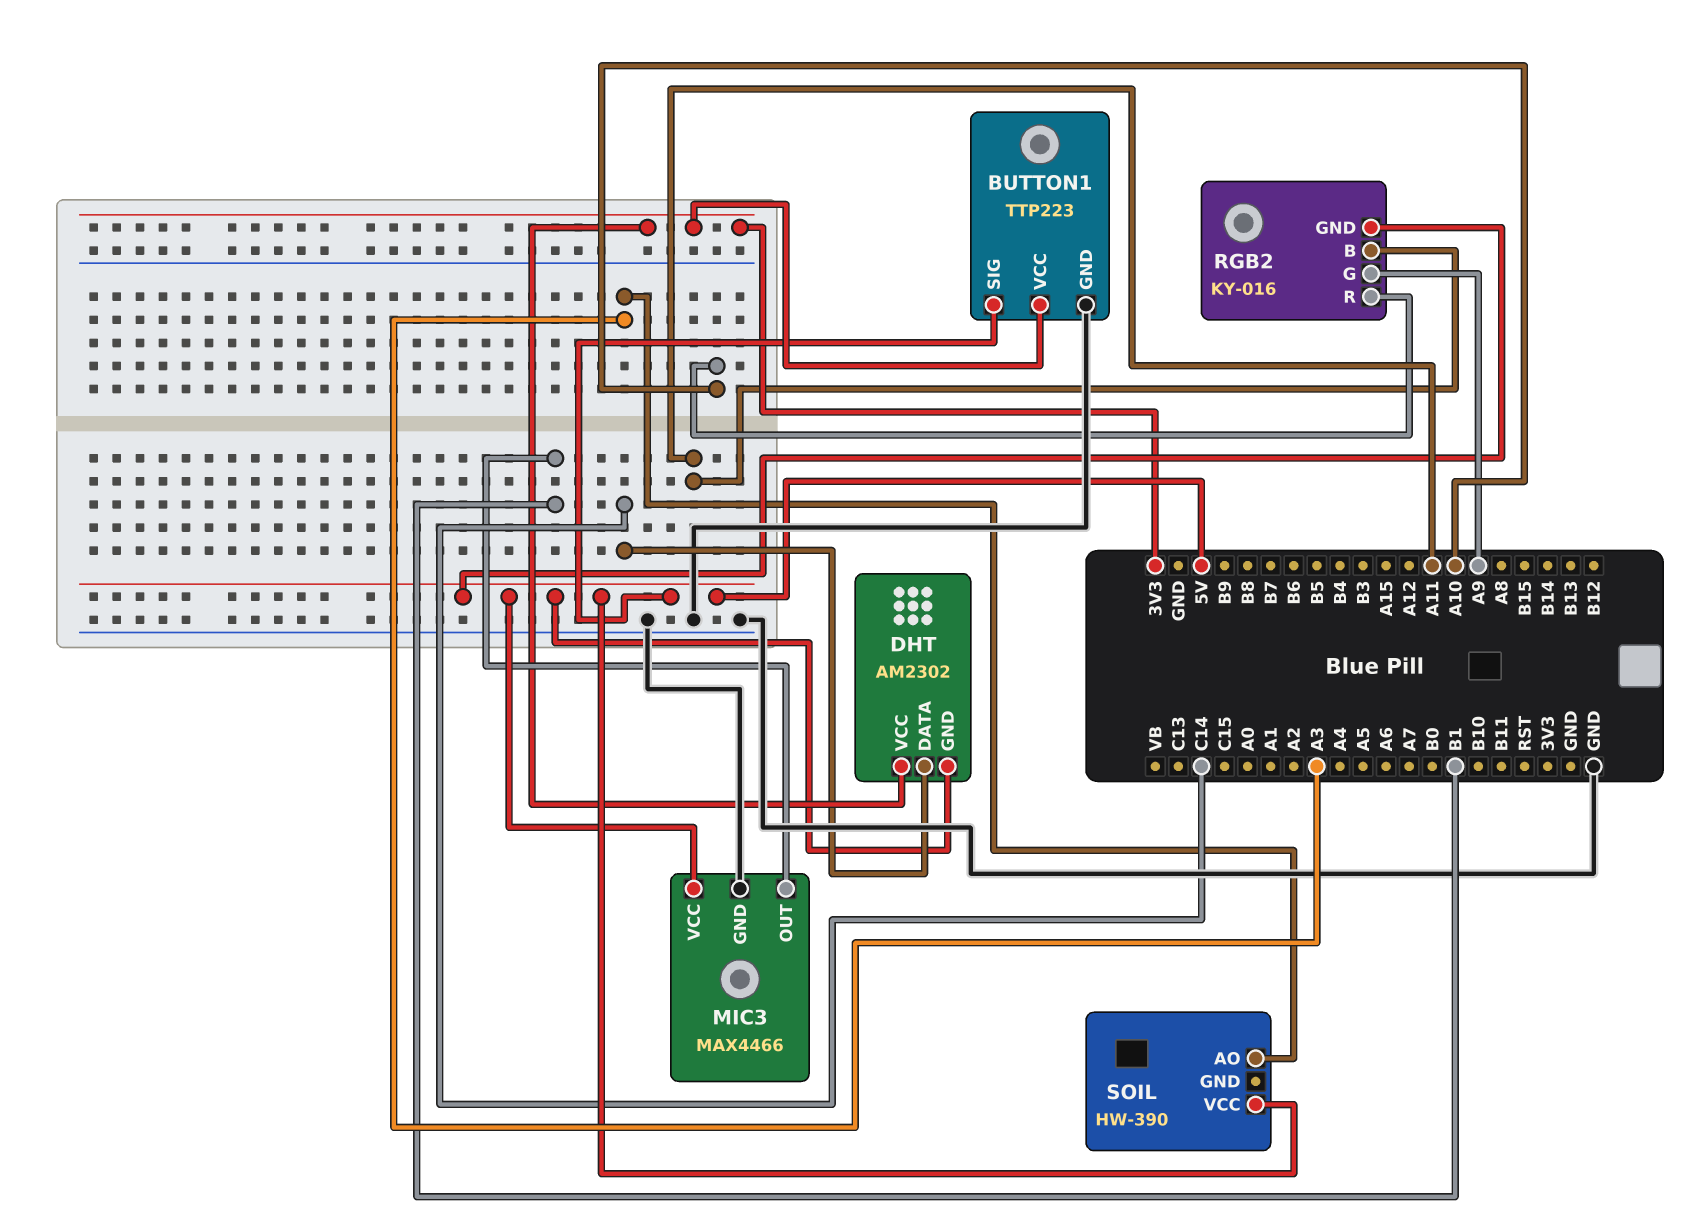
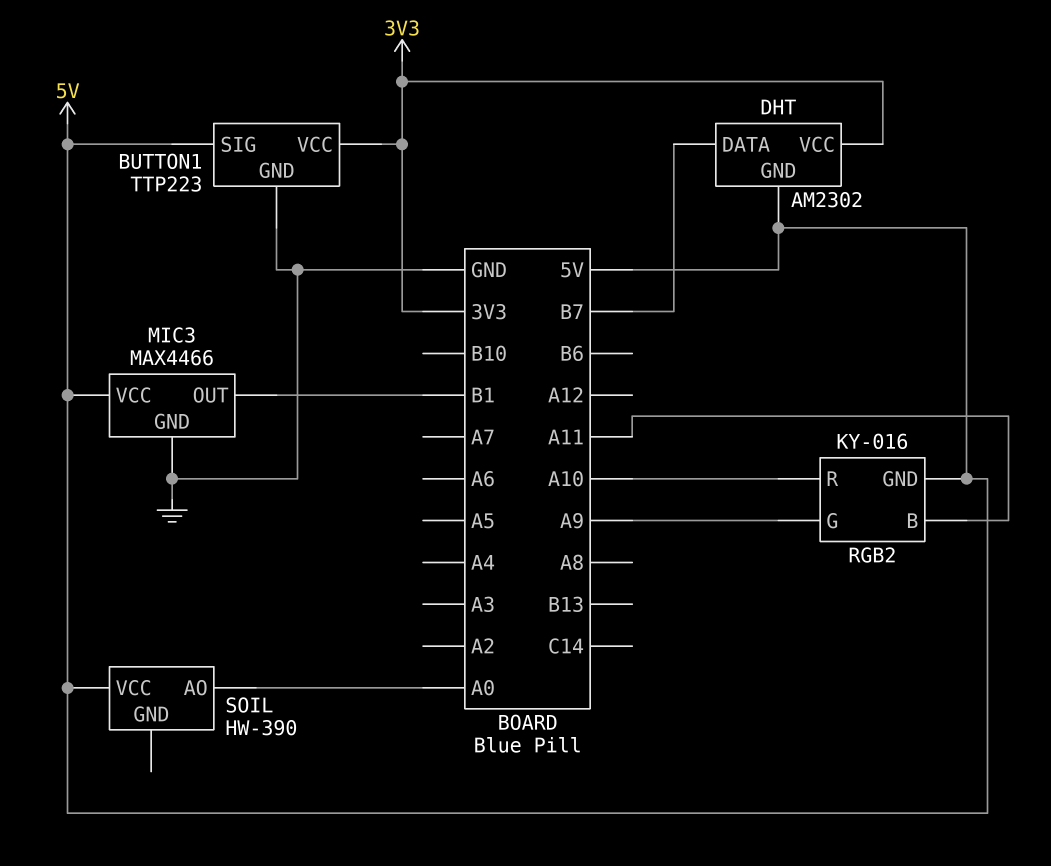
DHT pin DATA: C14 -> B7
SOIL pin AO: A3 -> A0

